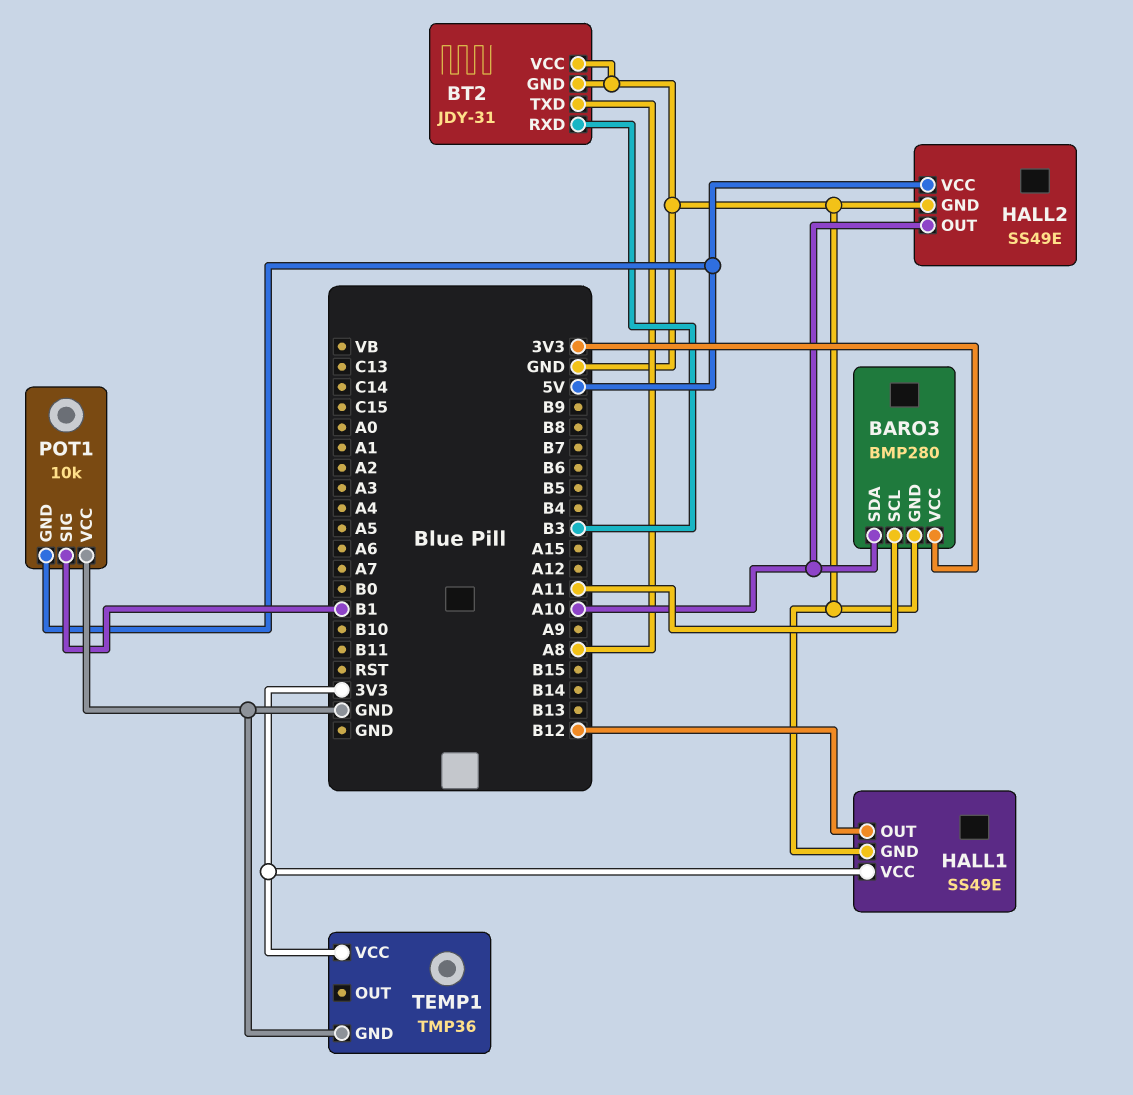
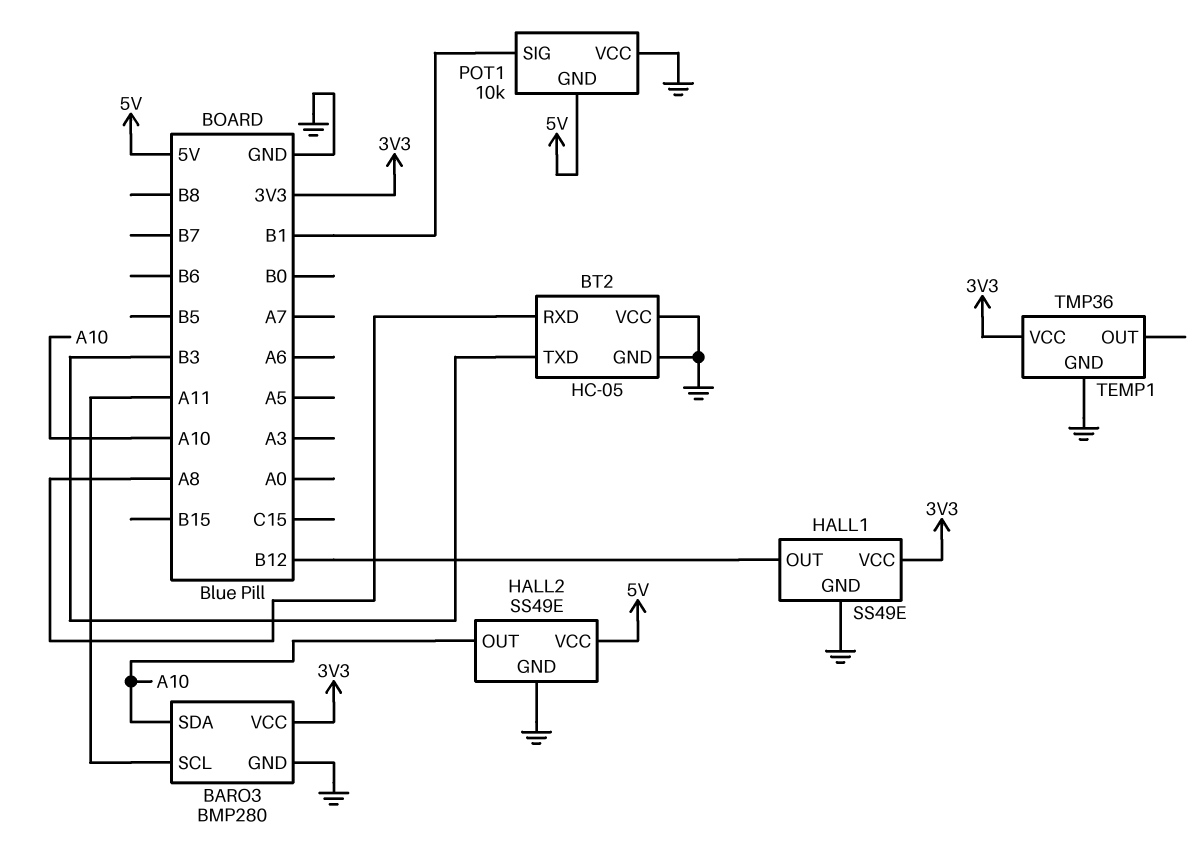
BT2: JDY-31 -> HC-05
BT2 pin RXD: B3 -> A8
BT2 pin TXD: A8 -> B3

